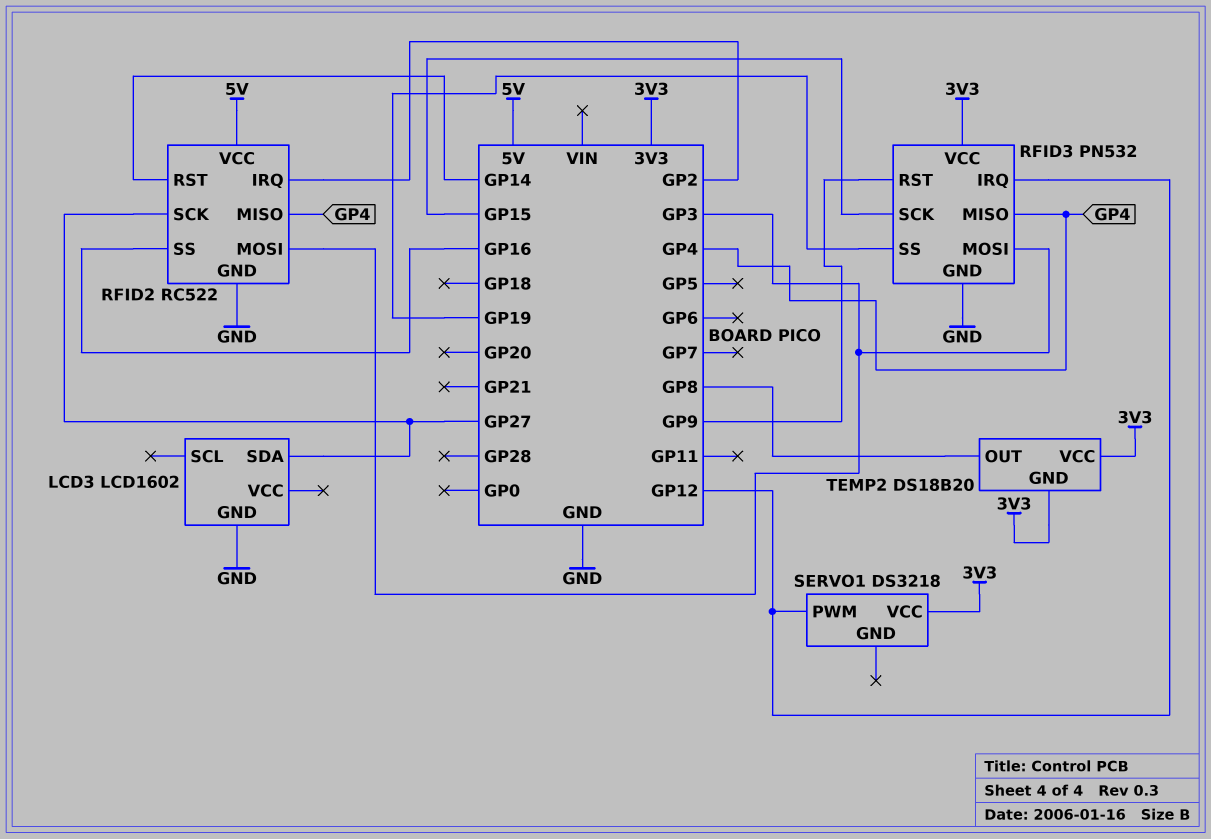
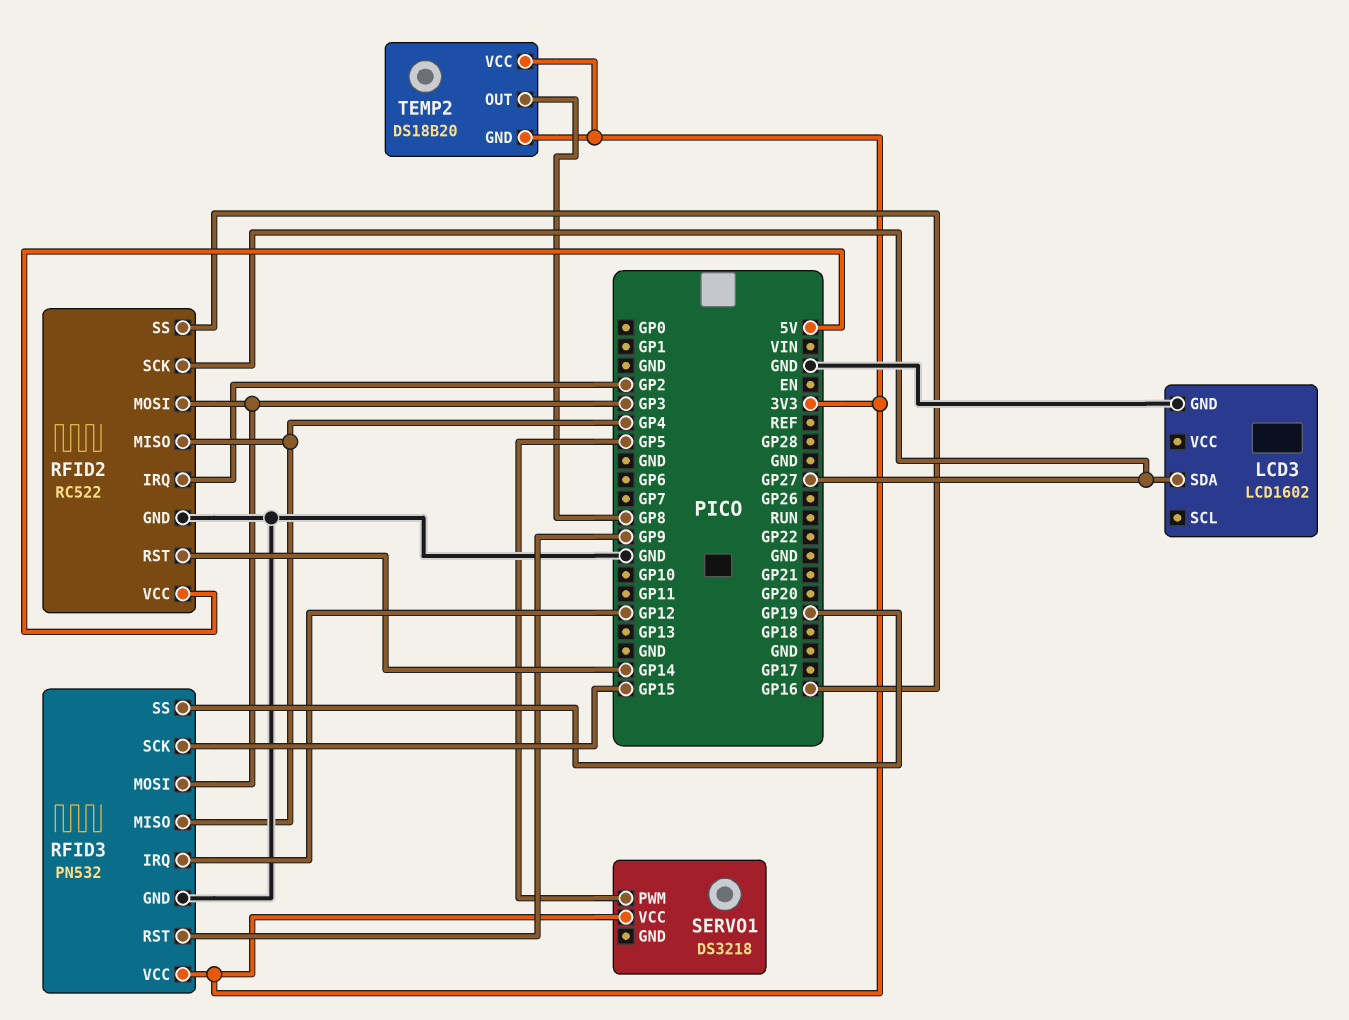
SERVO1 pin PWM: GP12 -> GP5

